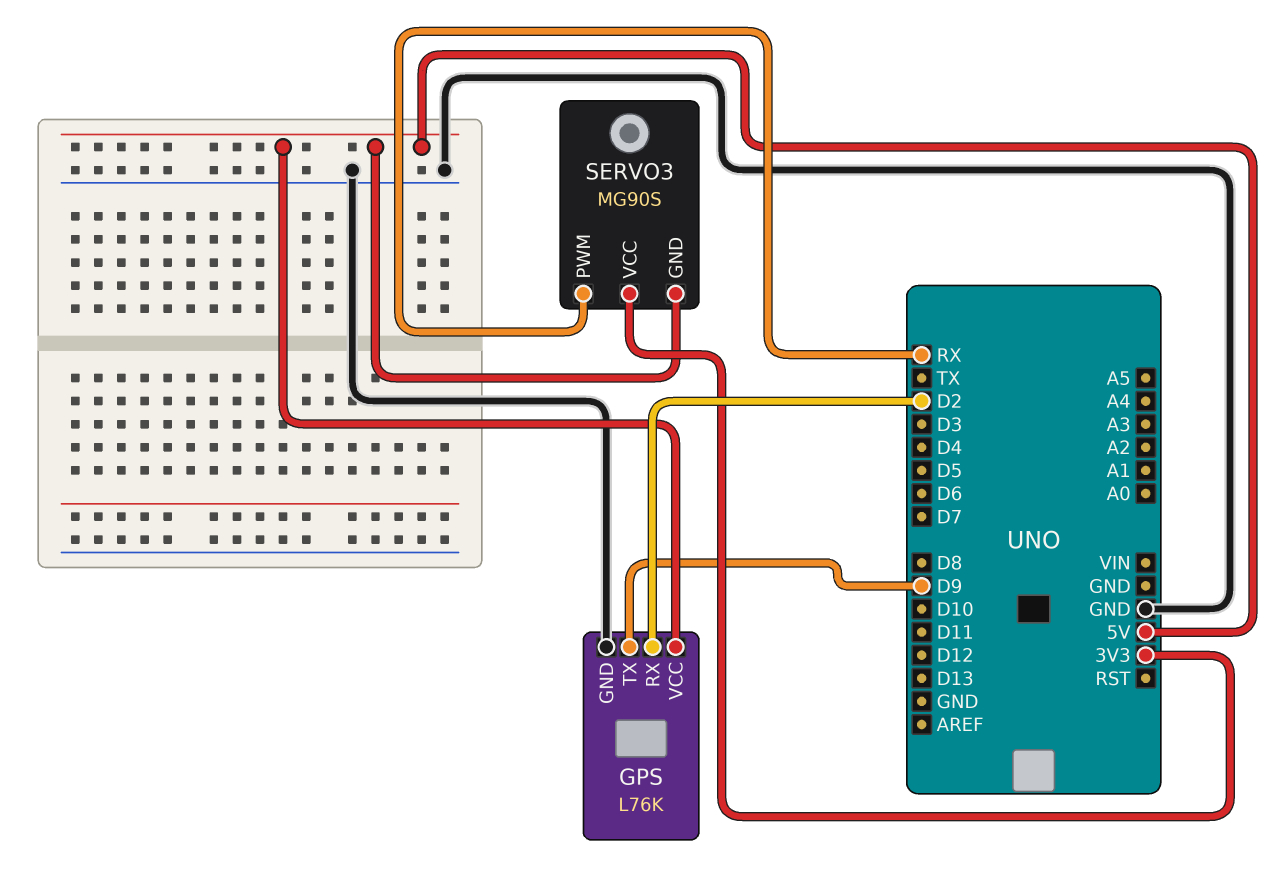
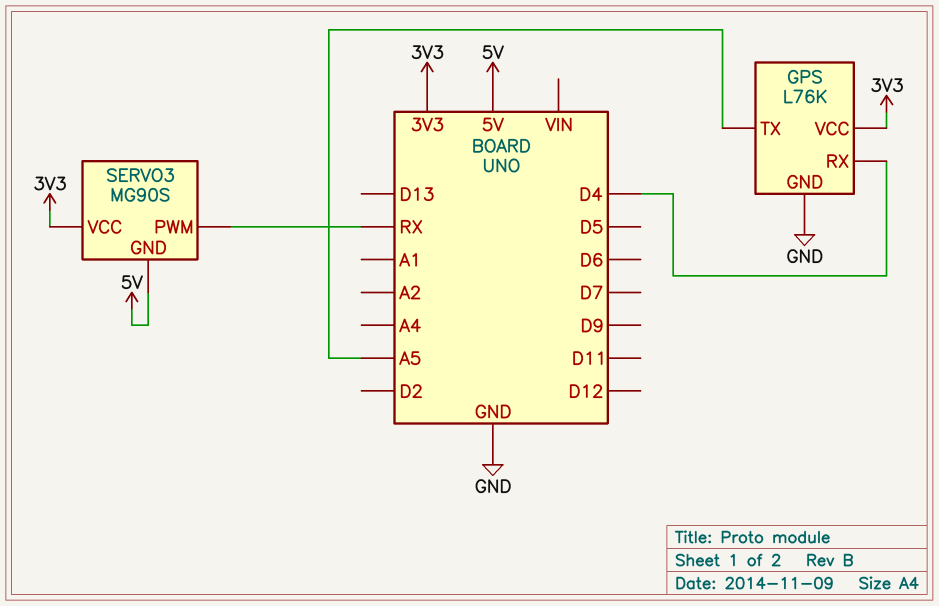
GPS pin RX: D2 -> D4
GPS pin TX: D9 -> A5
GPS pin VCC: 5V -> 3V3

